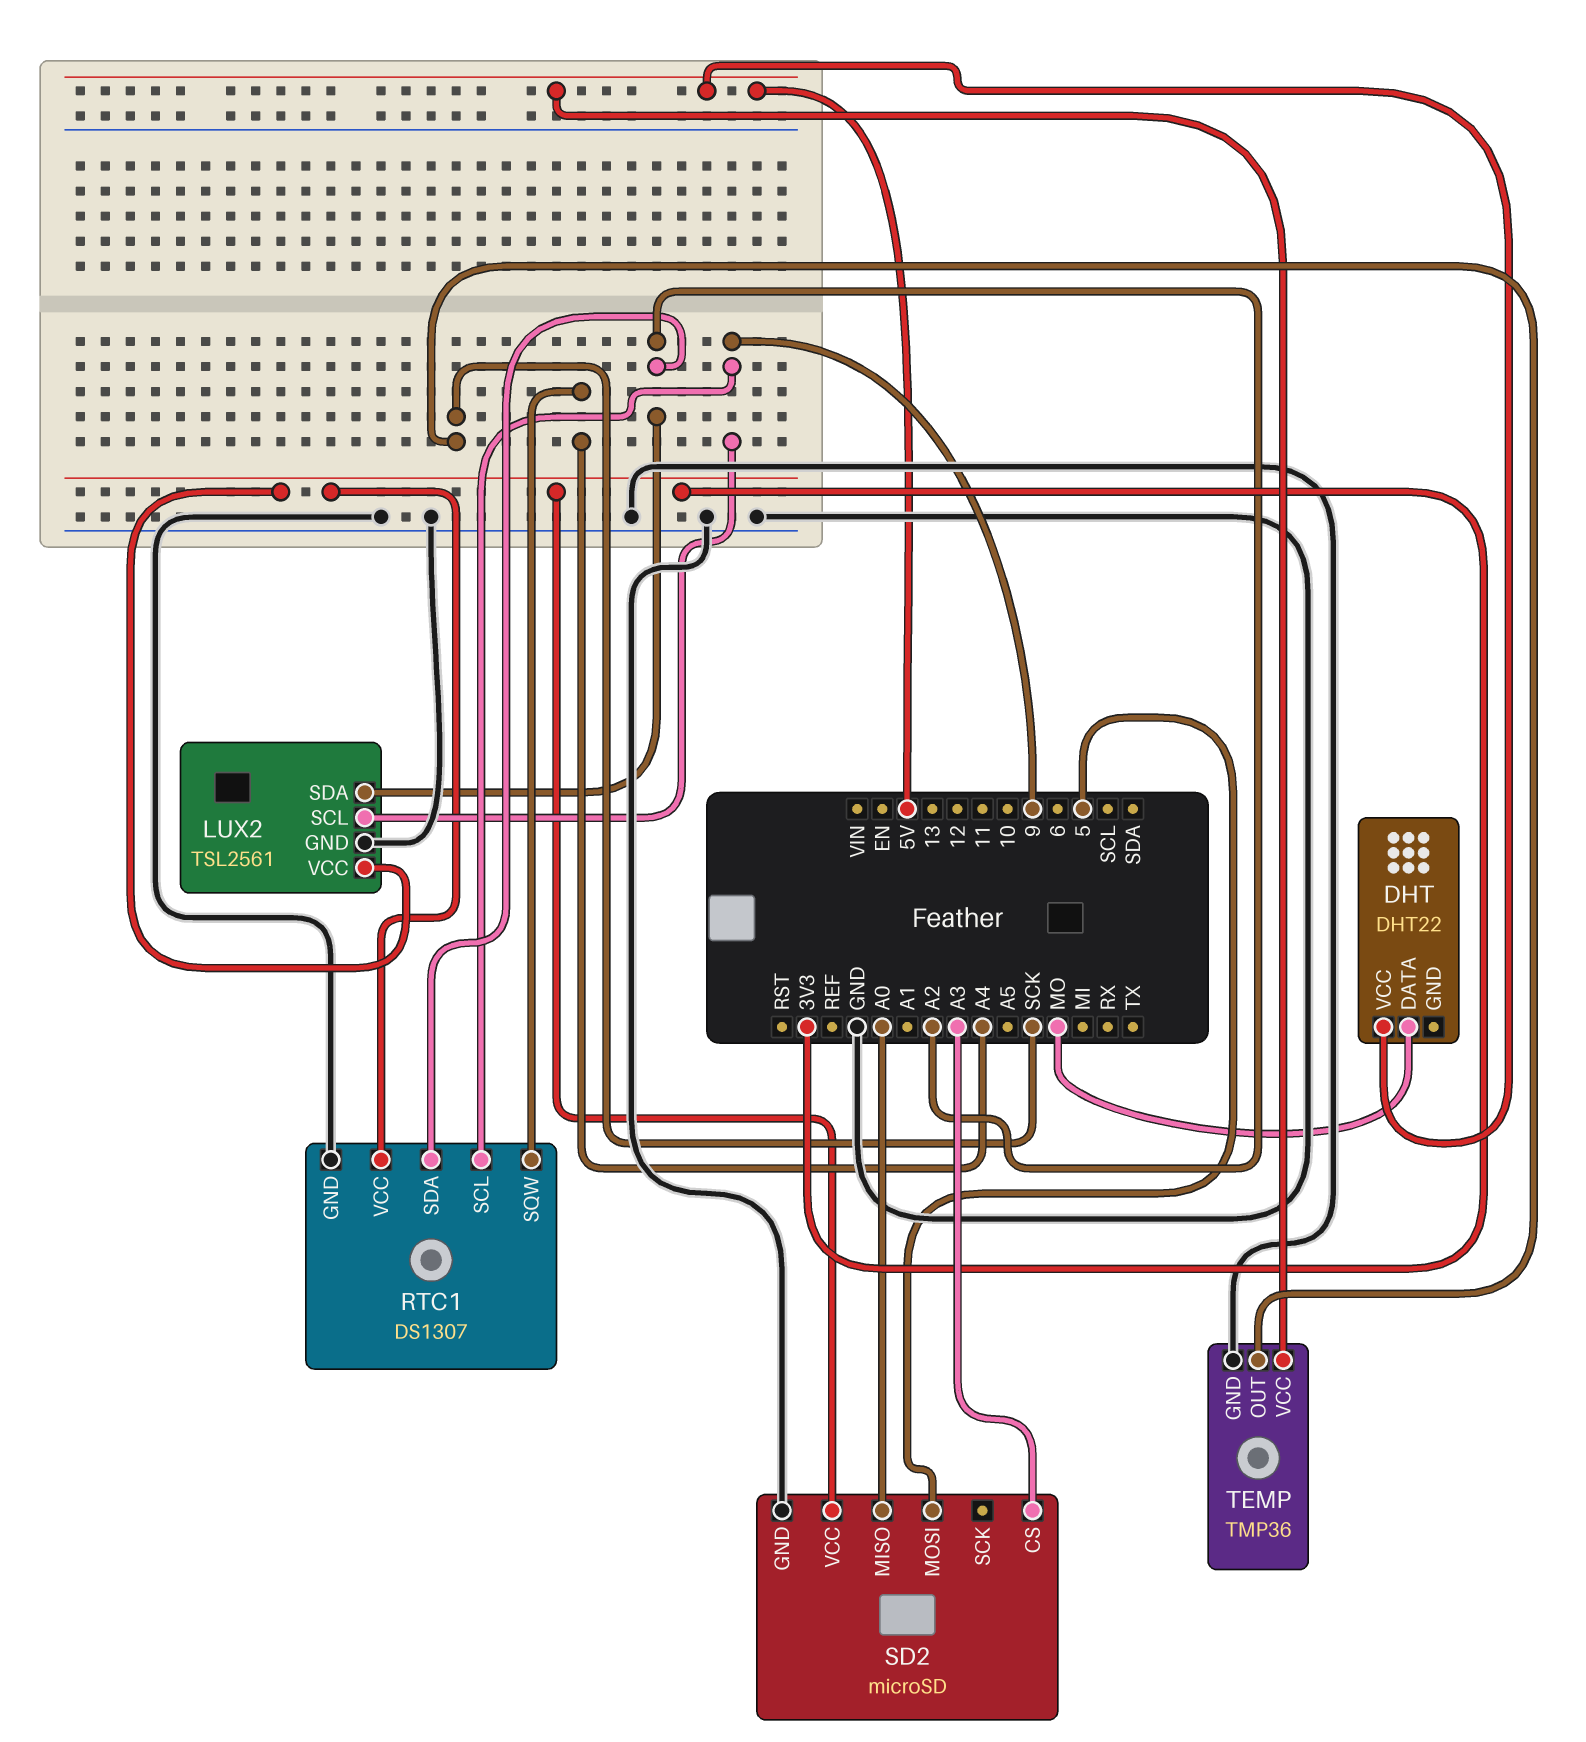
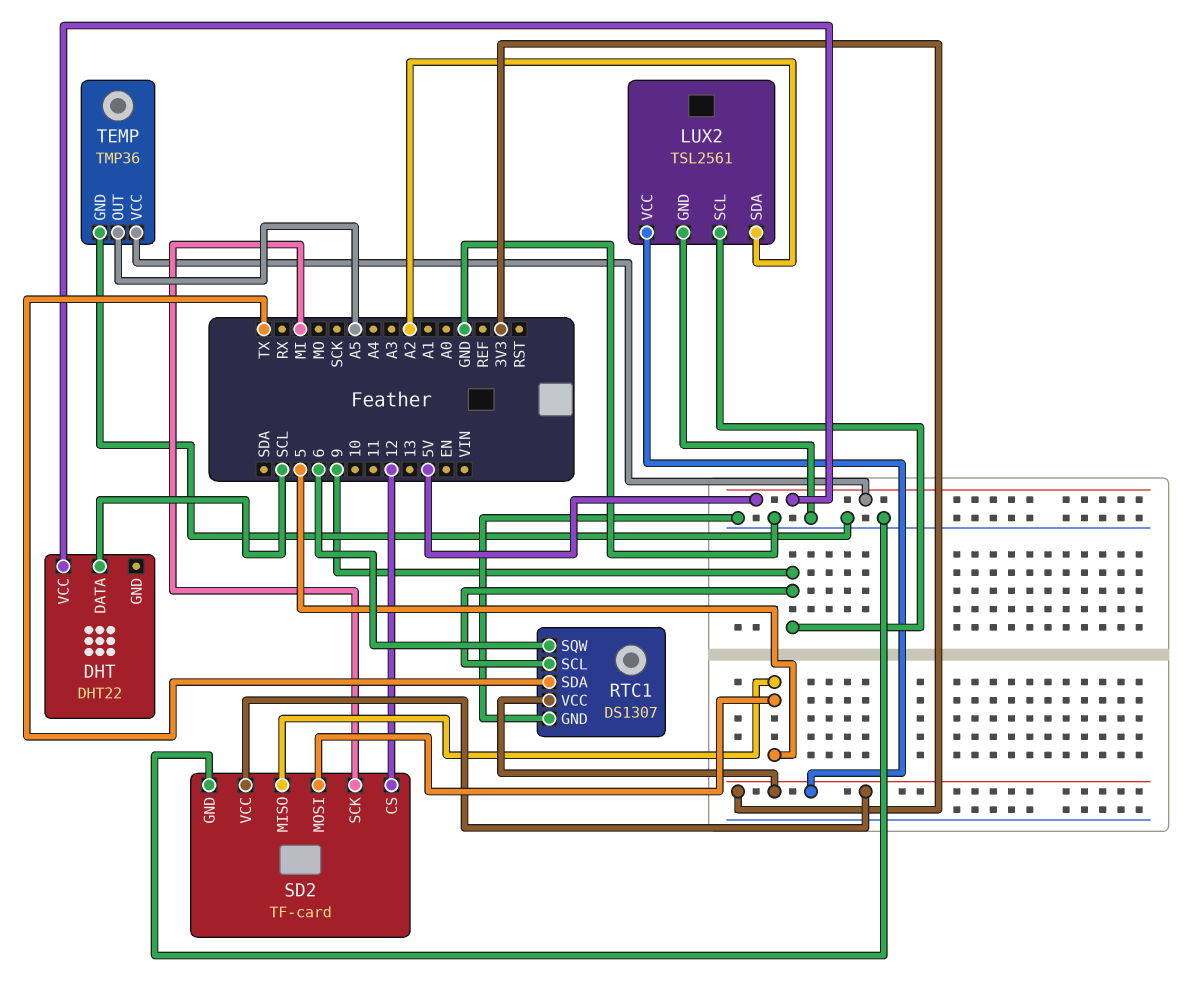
DHT pin DATA: MO -> SCL
RTC1 pin SDA: A2 -> TX
RTC1 pin SQW: A4 -> 6
SD2: microSD -> TF-card
SD2 pin CS: A3 -> 12
SD2 pin MISO: A0 -> 5
SD2 pin SCK: none -> MI
TEMP pin OUT: SCK -> A5

